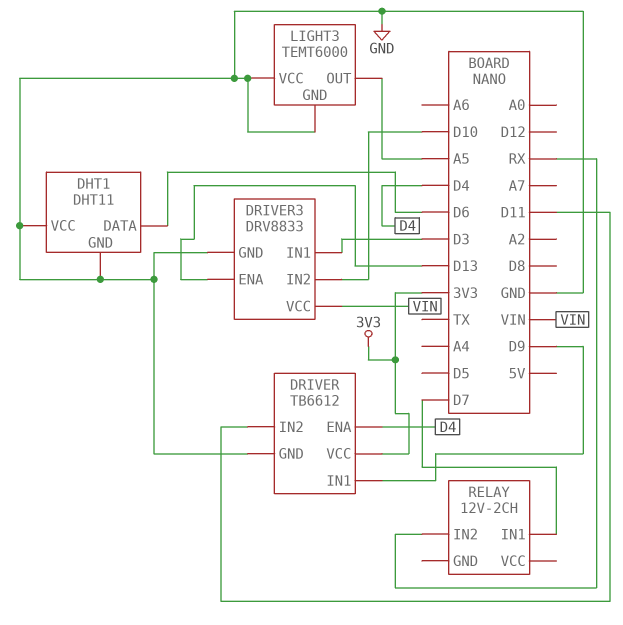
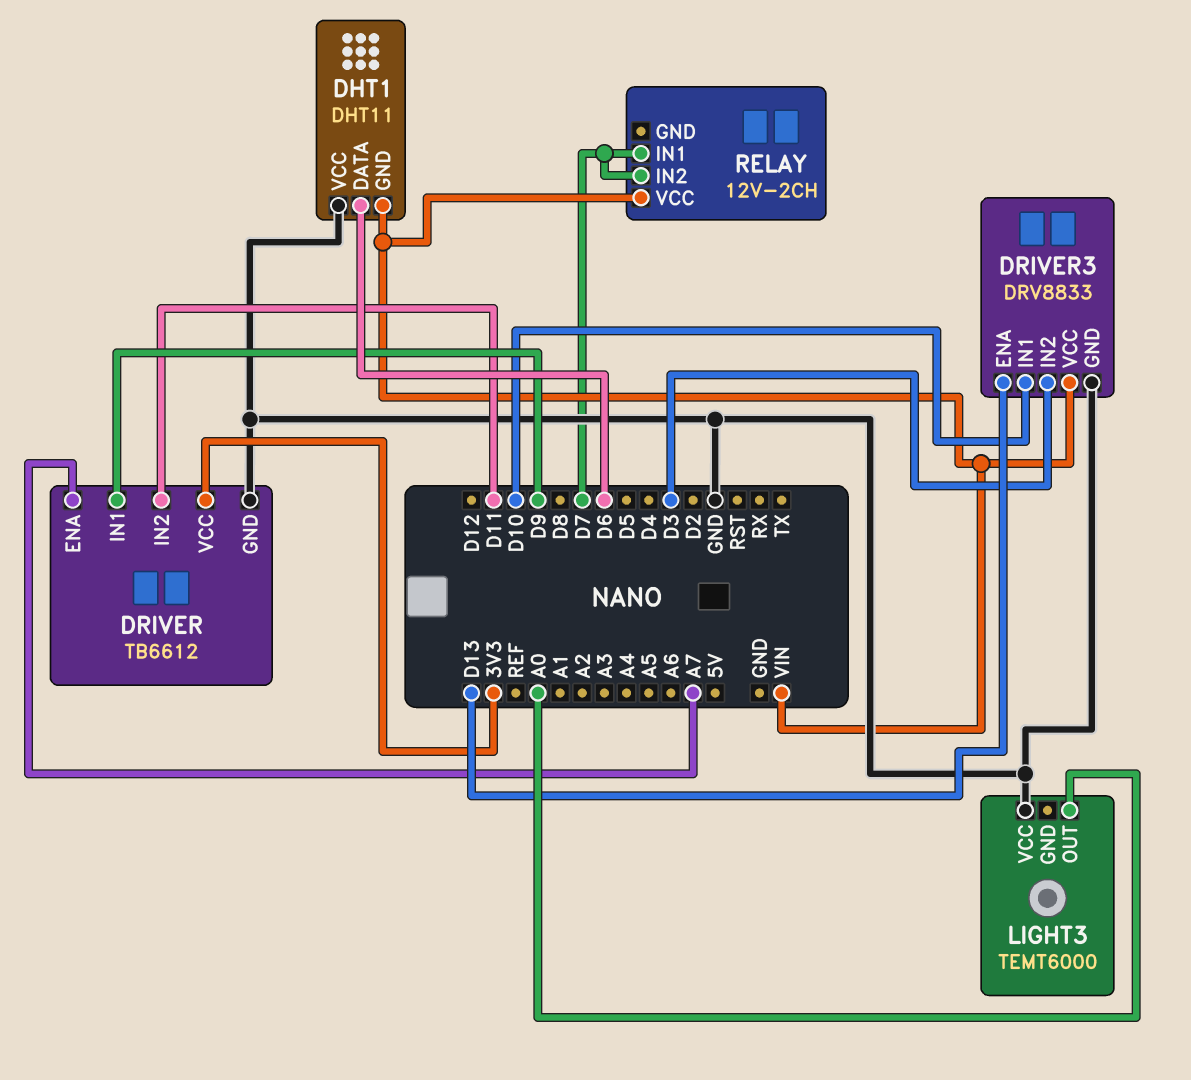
DHT1 pin GND: GND -> VIN
DRIVER pin ENA: D4 -> A7
DRIVER3 pin IN1: D3 -> D10
DRIVER3 pin IN2: D10 -> D3
LIGHT3 pin GND: GND -> none
LIGHT3 pin OUT: A5 -> A0
RELAY pin IN2: RX -> D7
RELAY pin VCC: none -> VIN

